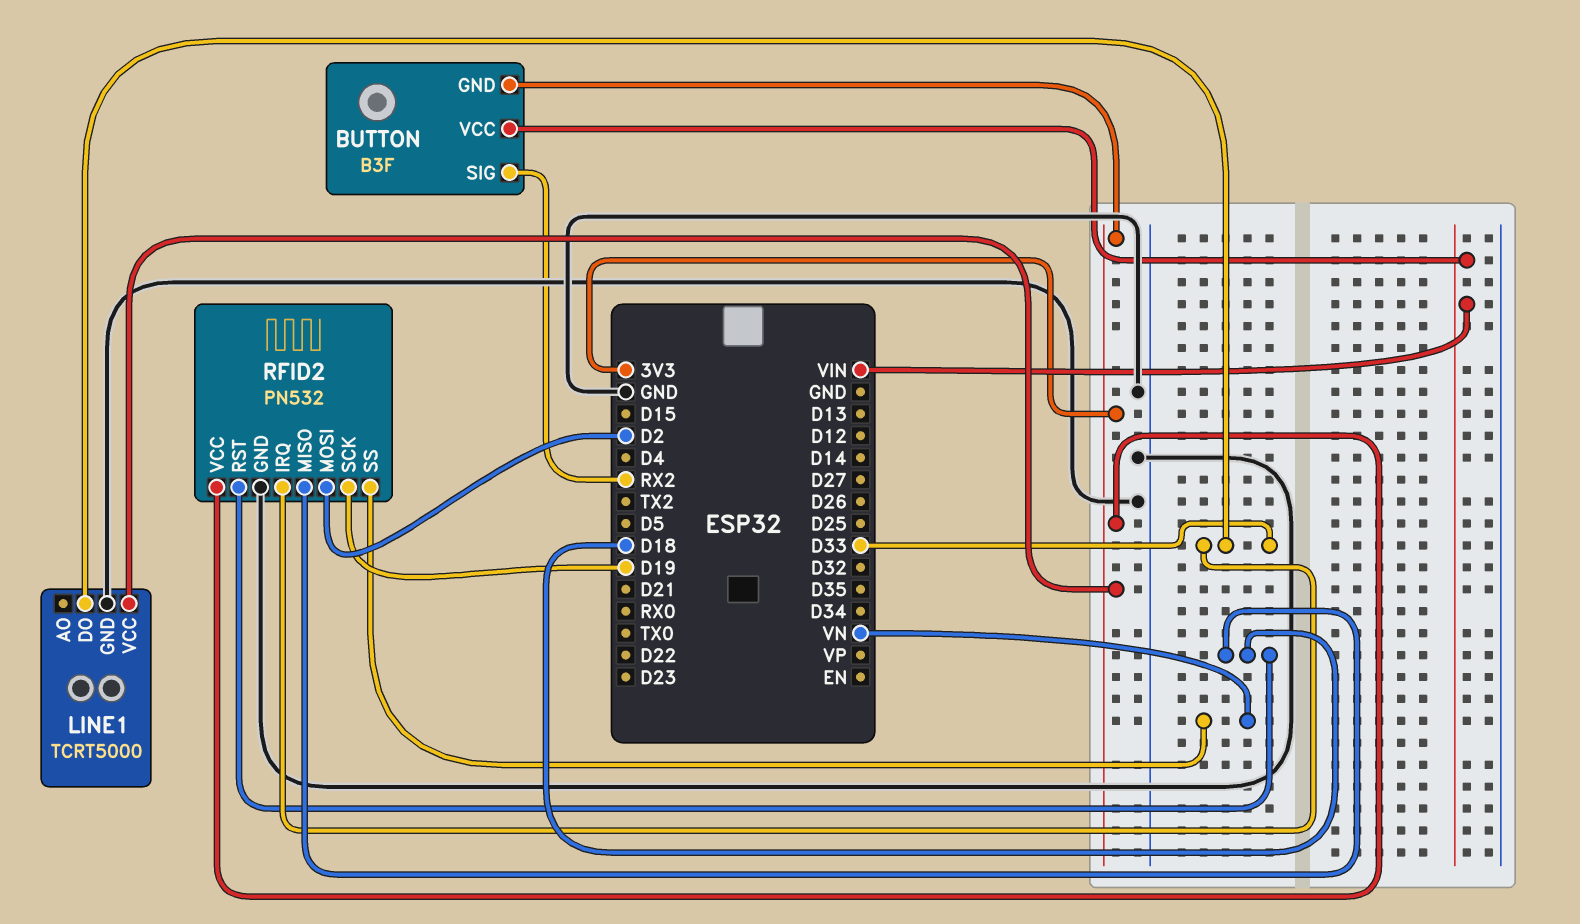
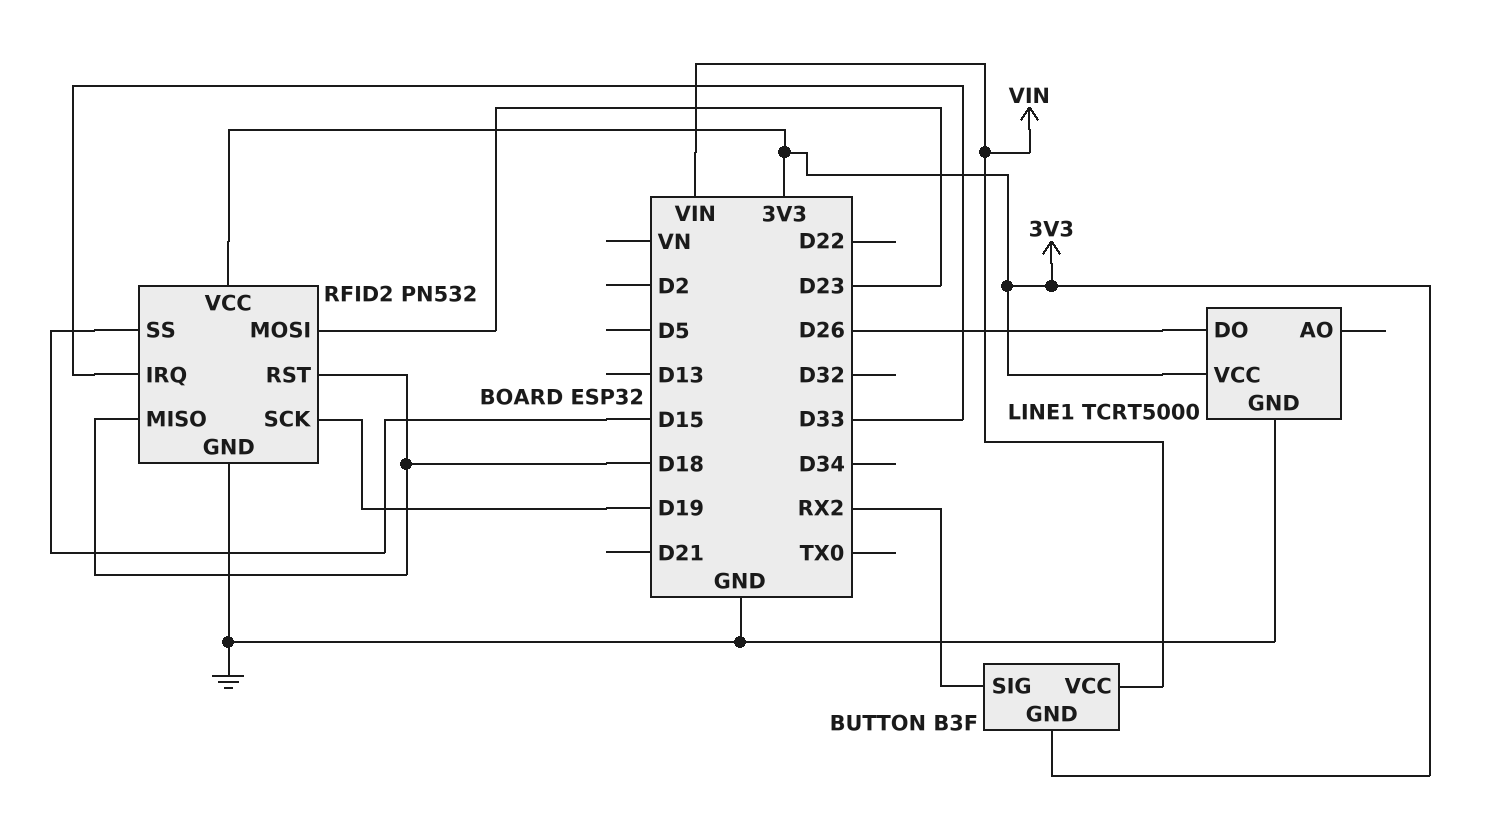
LINE1 pin DO: D33 -> D26
RFID2 pin MOSI: D2 -> D23
RFID2 pin SS: VN -> D15

